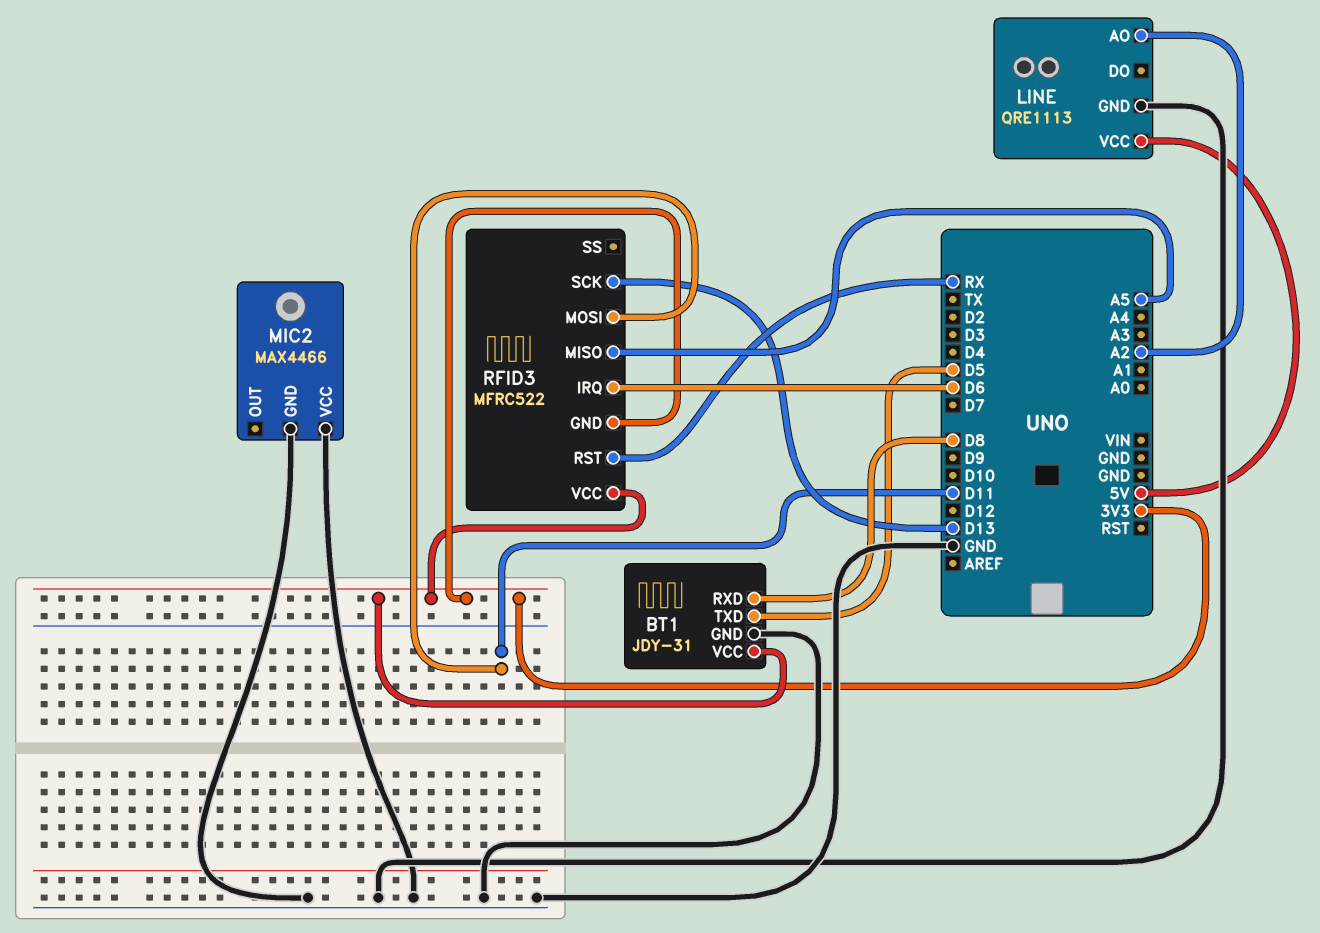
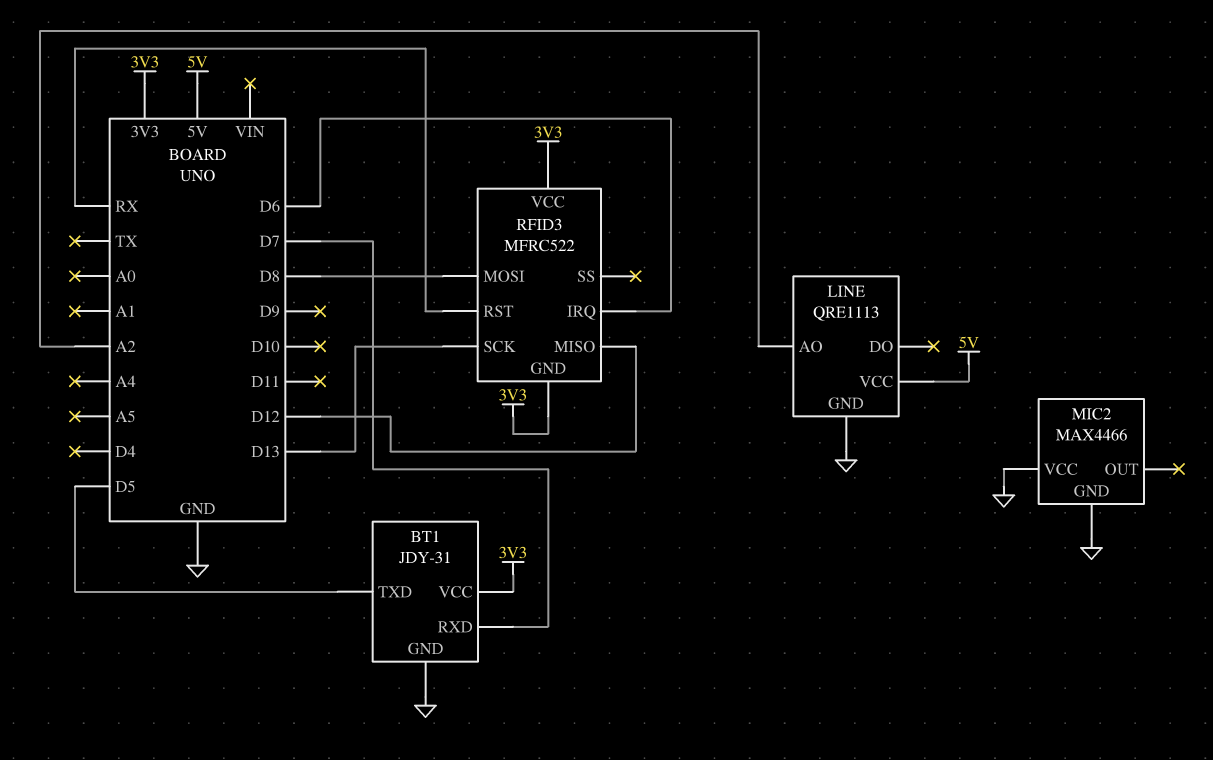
BT1 pin RXD: D8 -> D7
RFID3 pin MISO: A5 -> D12
RFID3 pin MOSI: D11 -> D8

